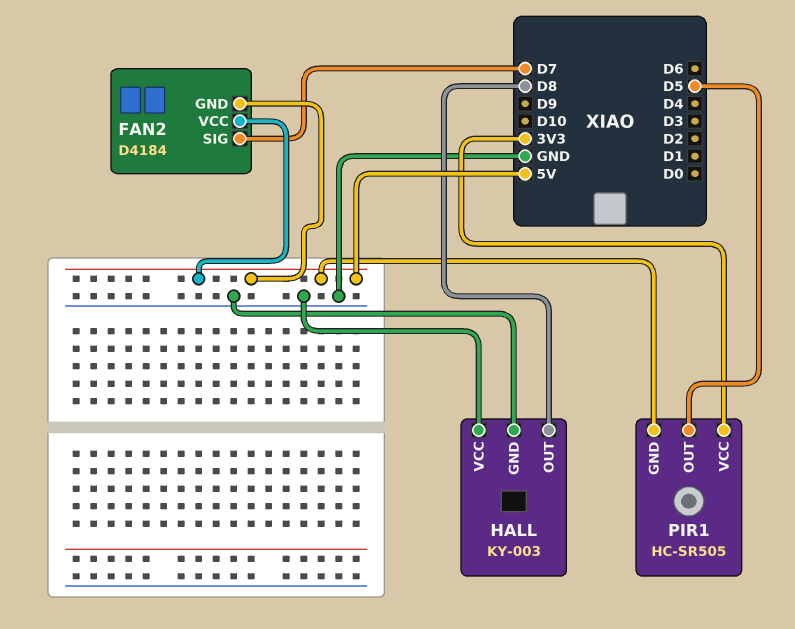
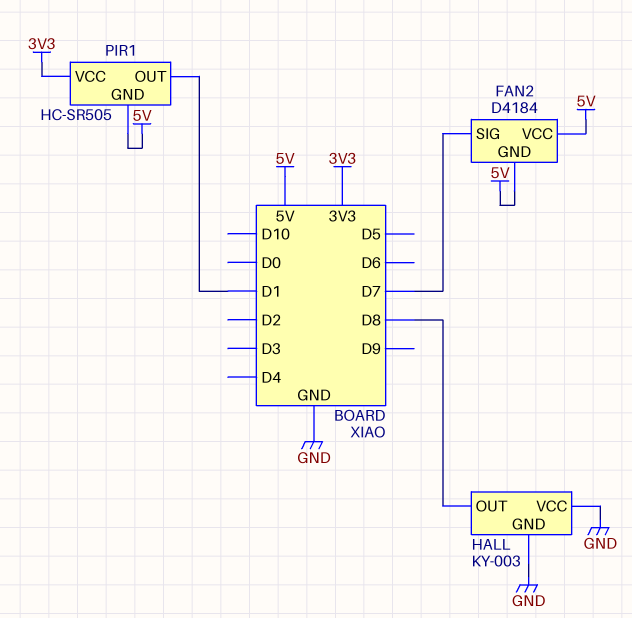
PIR1 pin OUT: D5 -> D1

